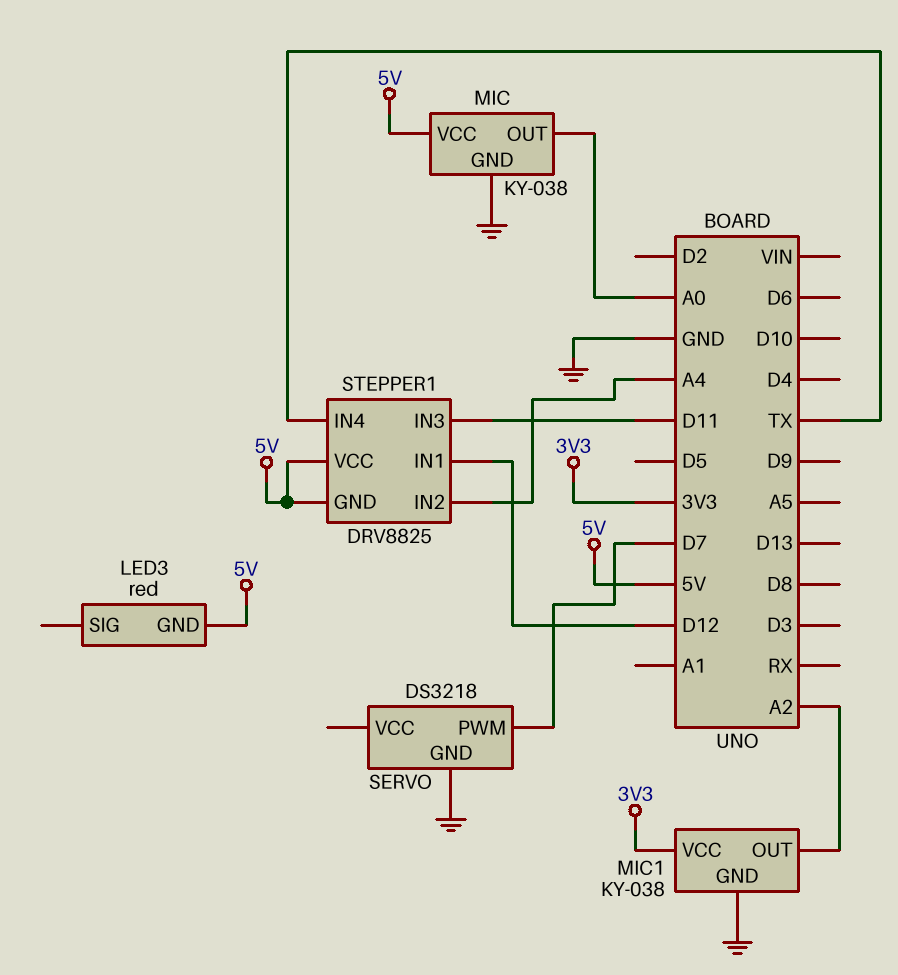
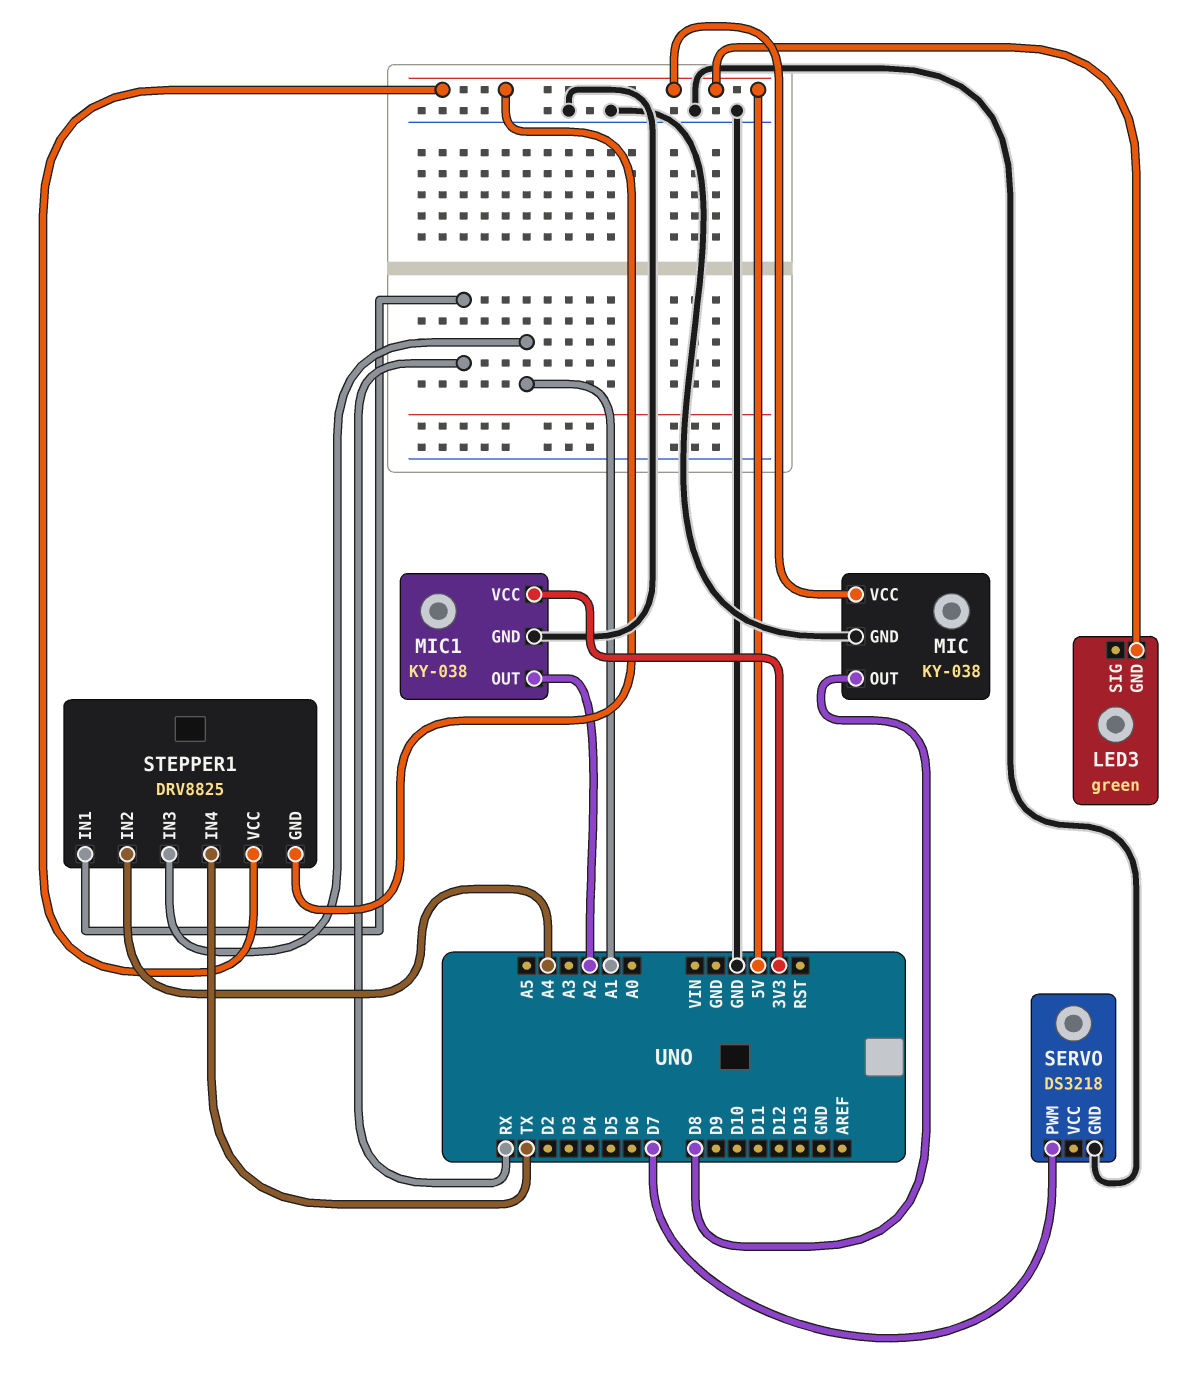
LED3: red -> green
MIC pin OUT: A0 -> D8
STEPPER1 pin IN1: D12 -> RX
STEPPER1 pin IN3: D11 -> A1

